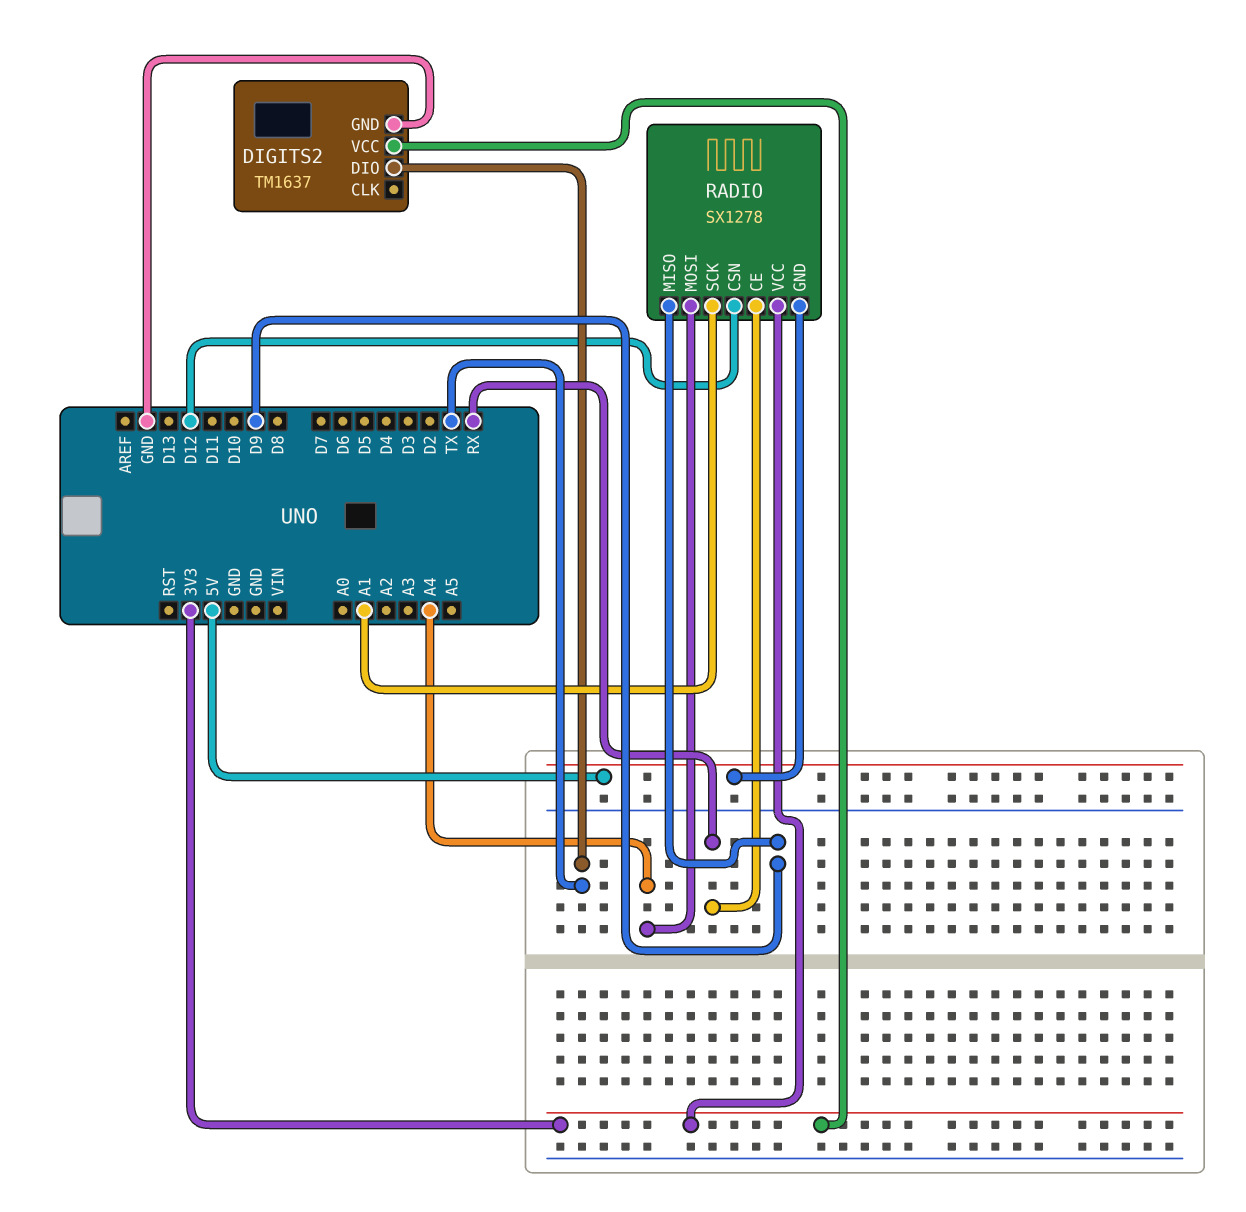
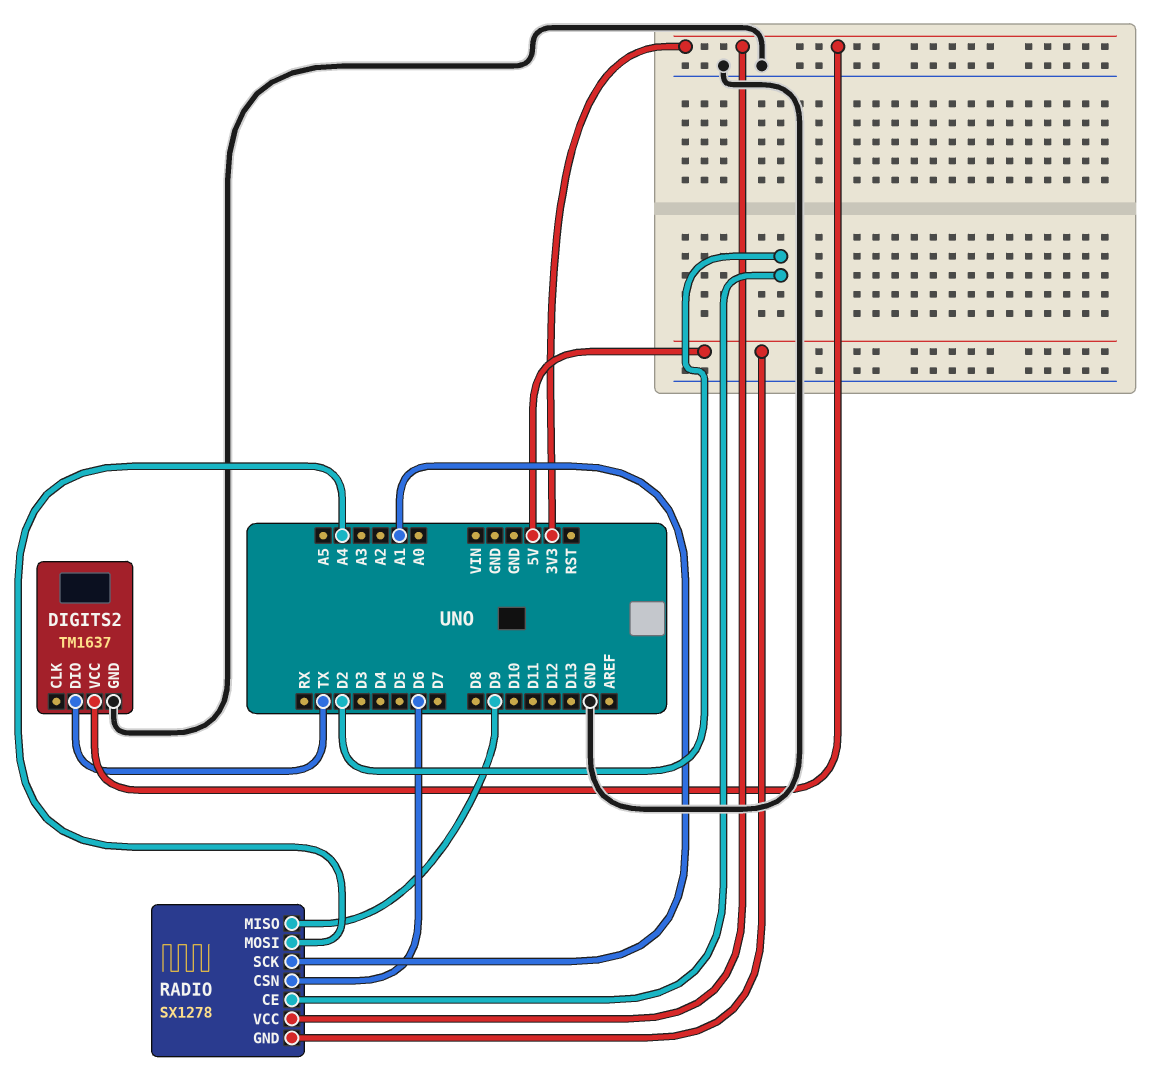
RADIO pin CE: RX -> D2
RADIO pin CSN: D12 -> D6

